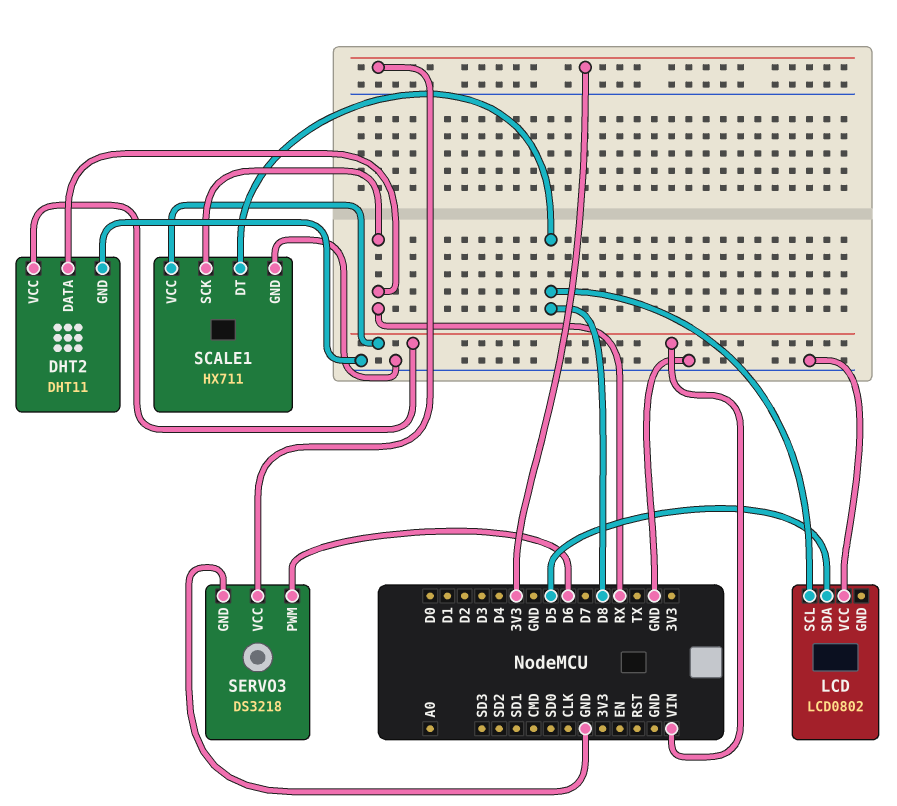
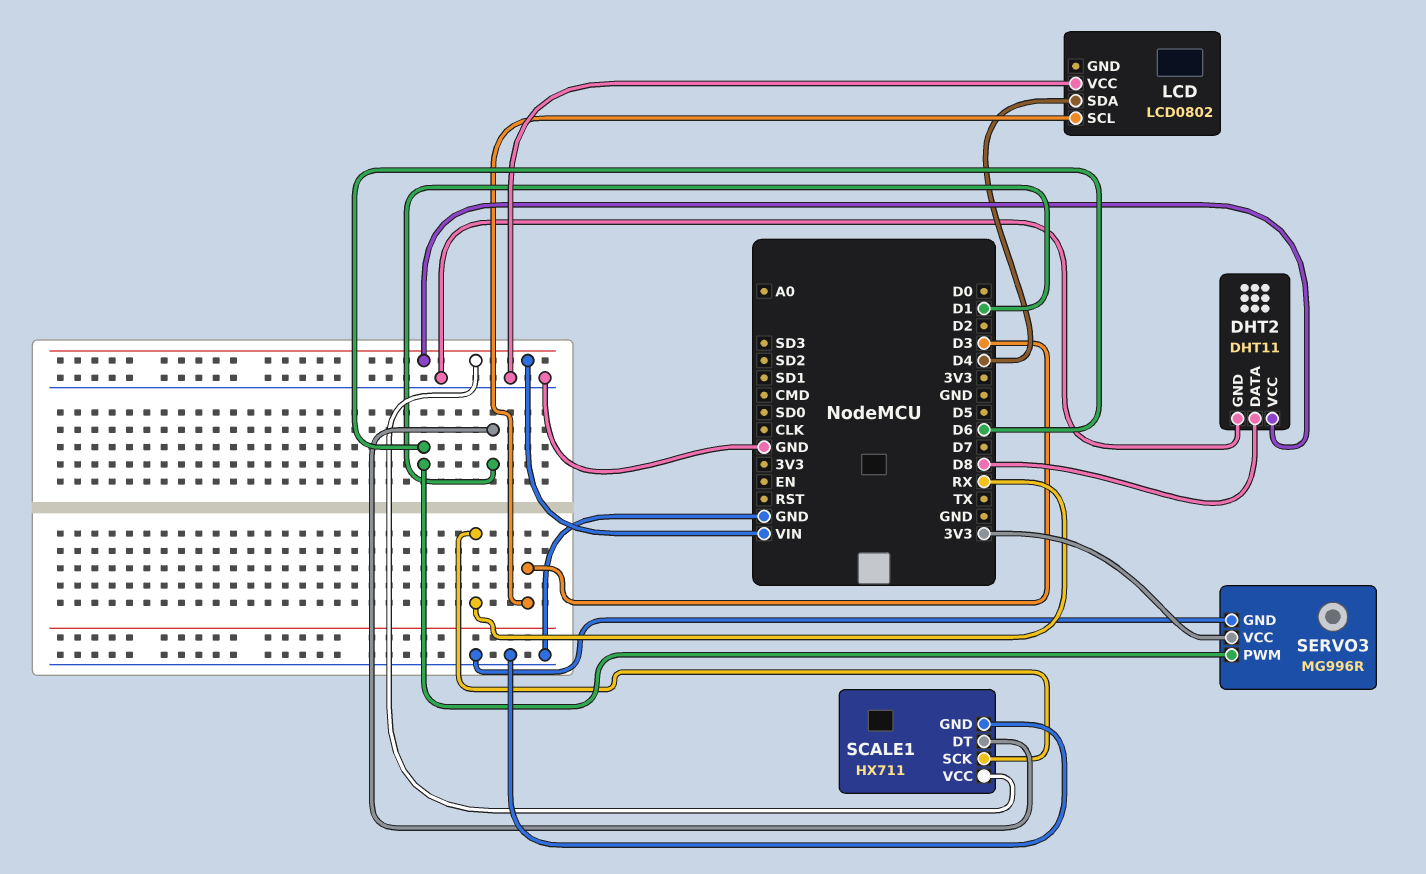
DHT2 pin DATA: RX -> D8
LCD pin SCL: D8 -> D3
LCD pin SDA: D5 -> D4
SCALE1 pin DT: D8 -> D1
SERVO3: DS3218 -> MG996R

